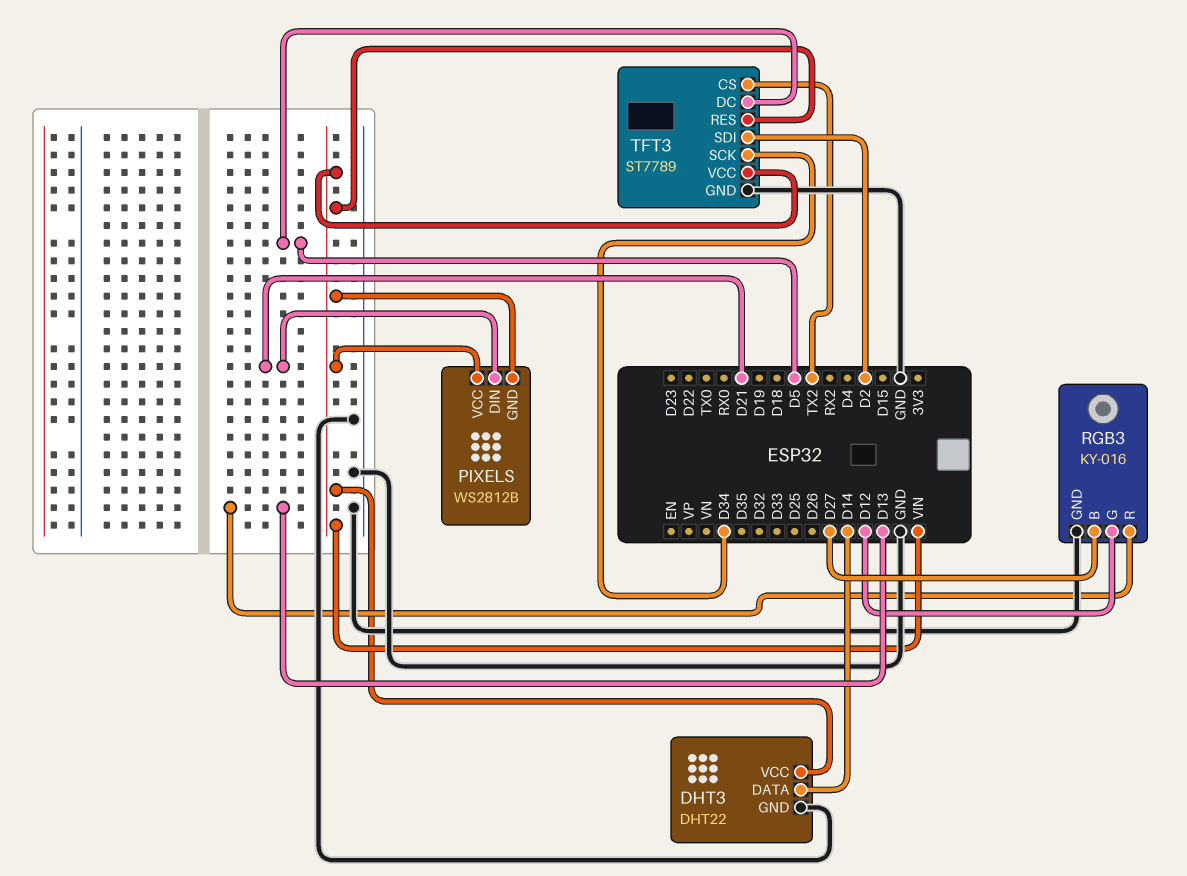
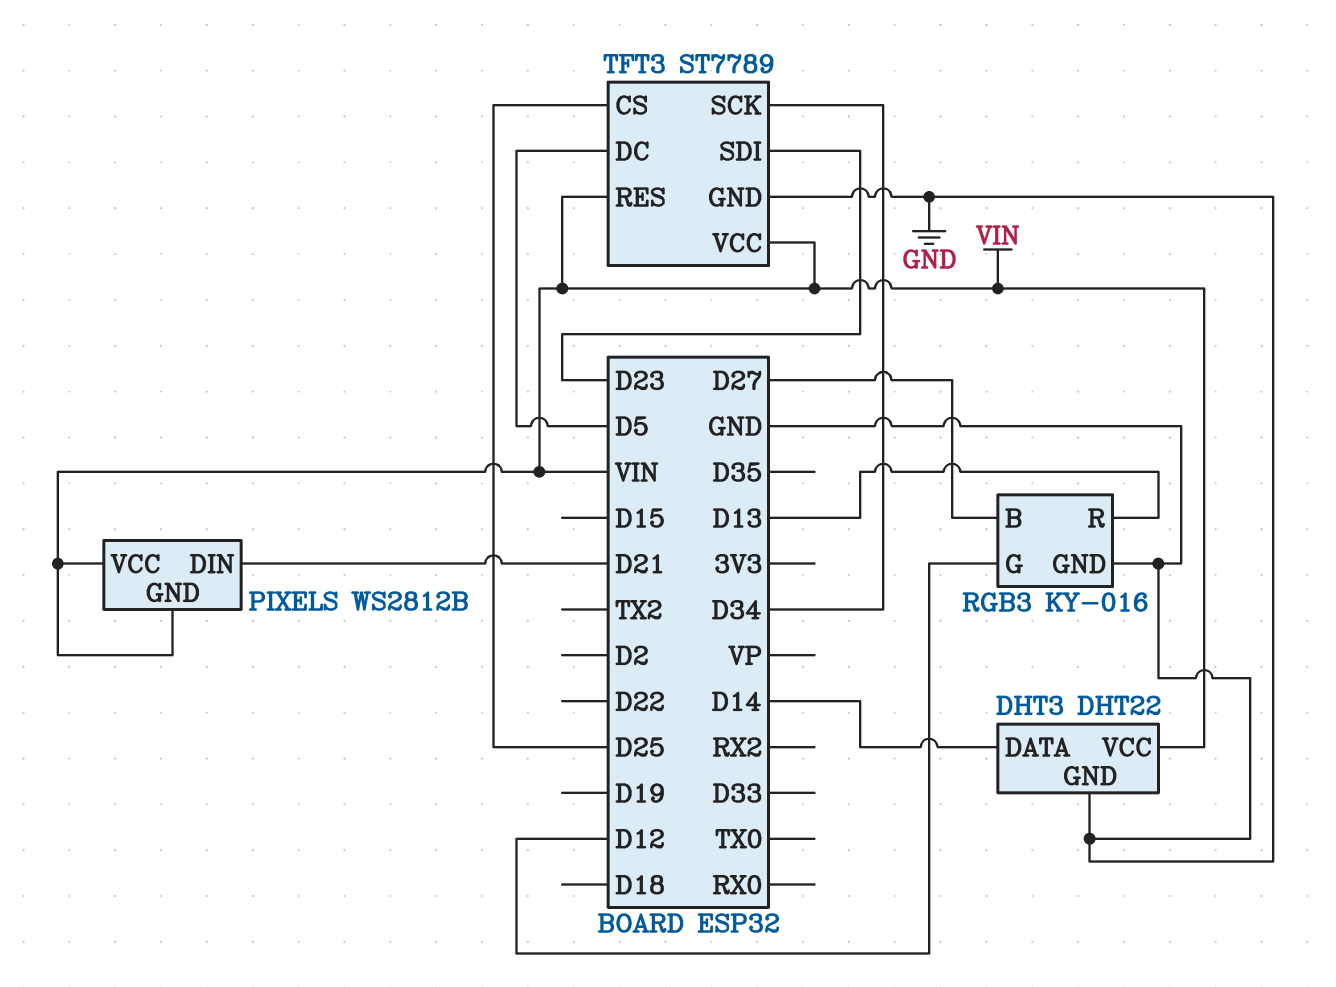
TFT3 pin CS: TX2 -> D25
TFT3 pin SDI: D2 -> D23

